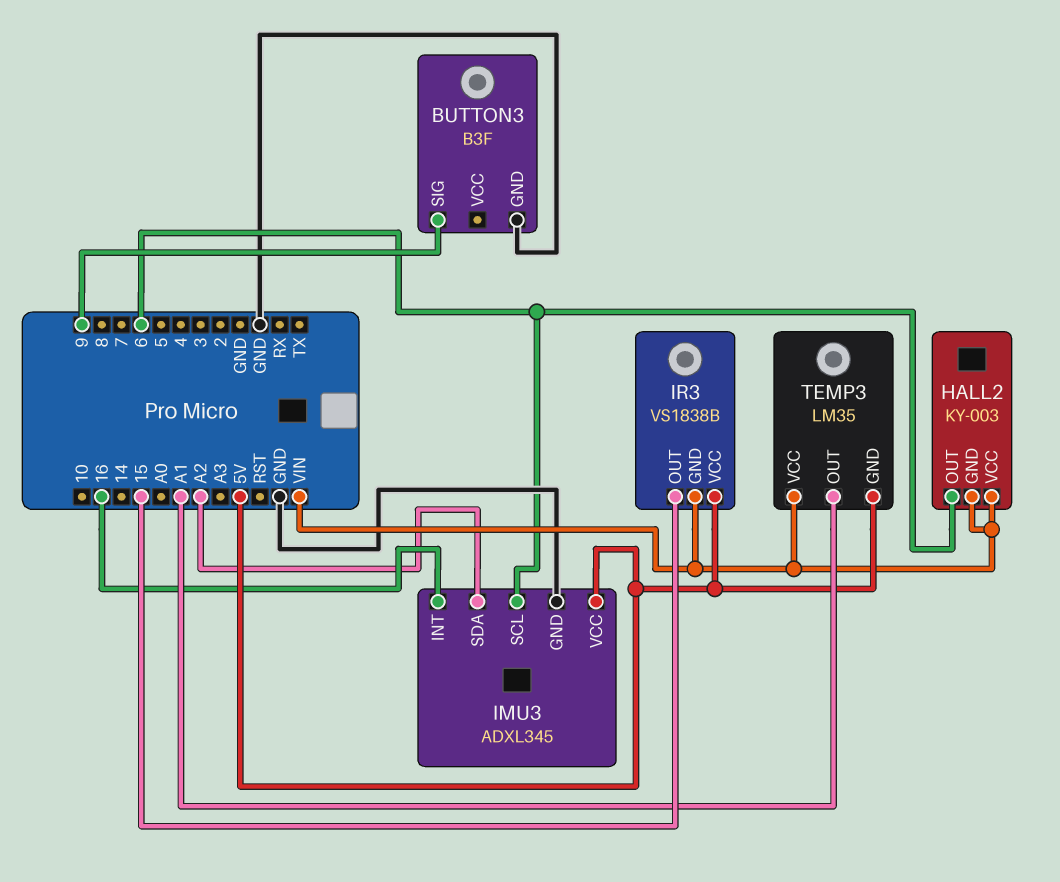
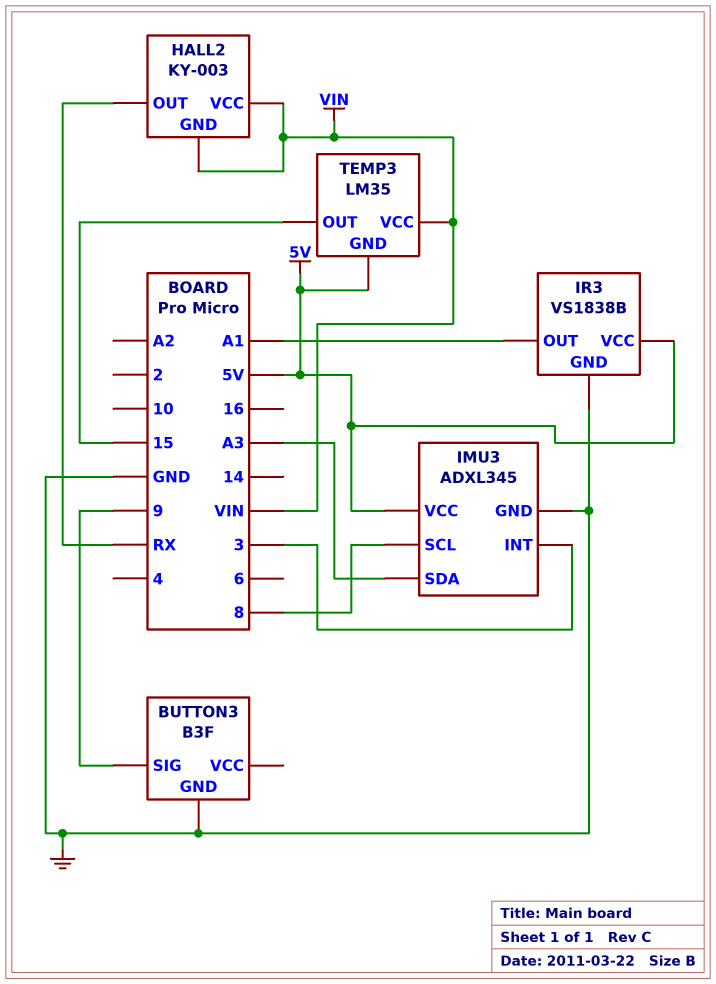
HALL2 pin OUT: 6 -> RX
IMU3 pin INT: 16 -> 3
IMU3 pin SCL: 6 -> 8
IMU3 pin SDA: A2 -> A3
IR3 pin GND: VIN -> GND
IR3 pin OUT: 15 -> A1
TEMP3 pin OUT: A1 -> 15

